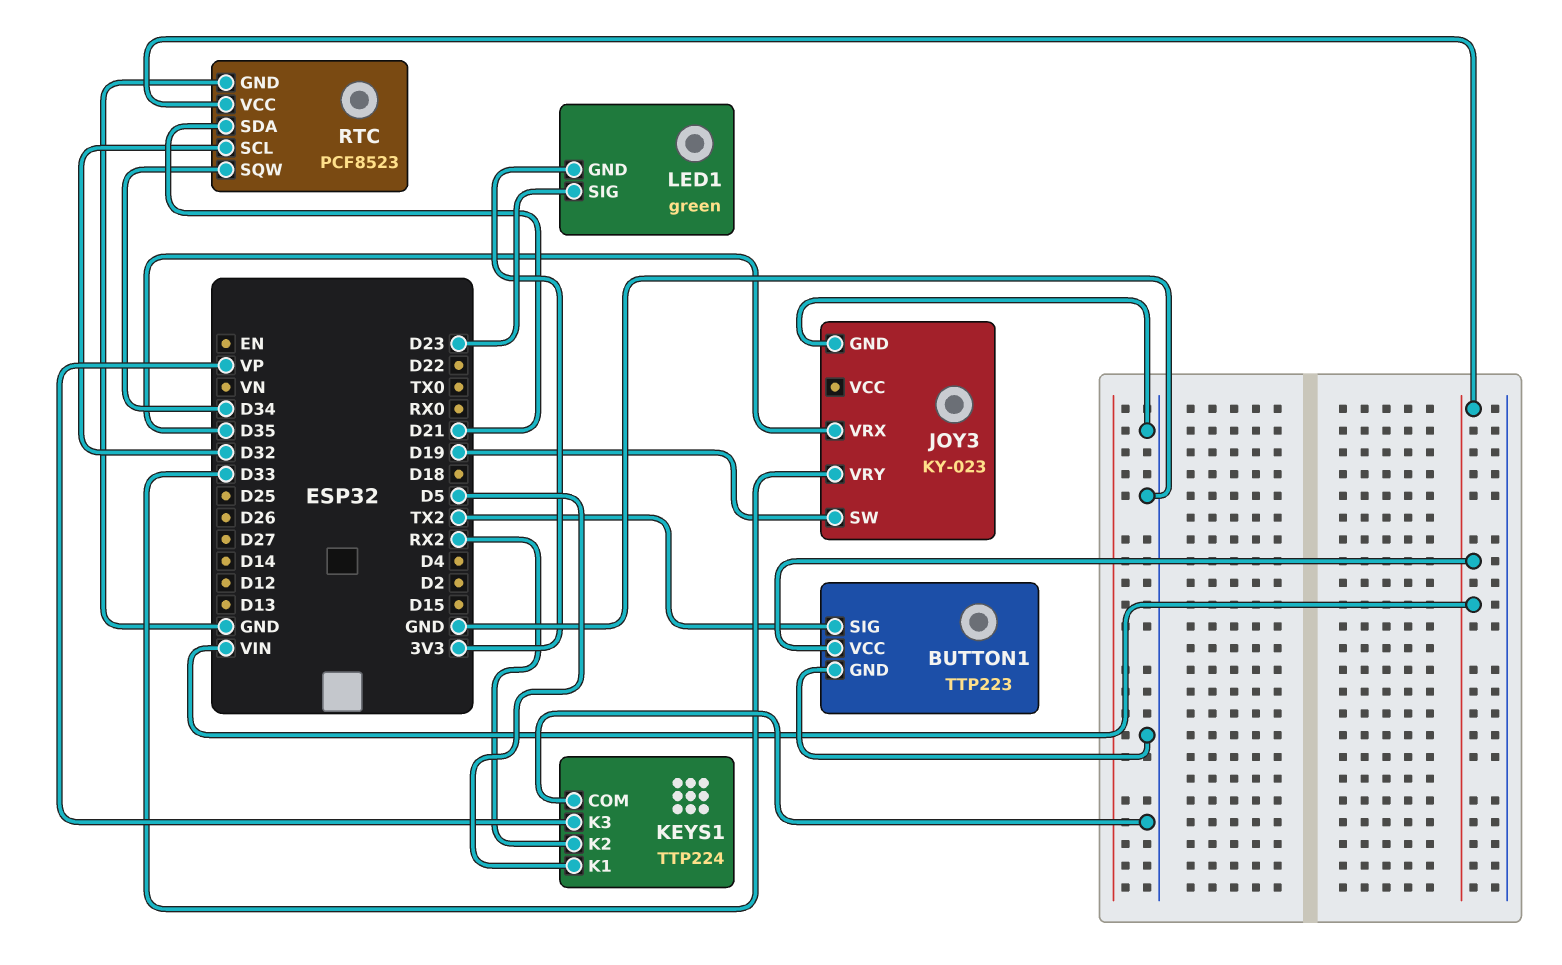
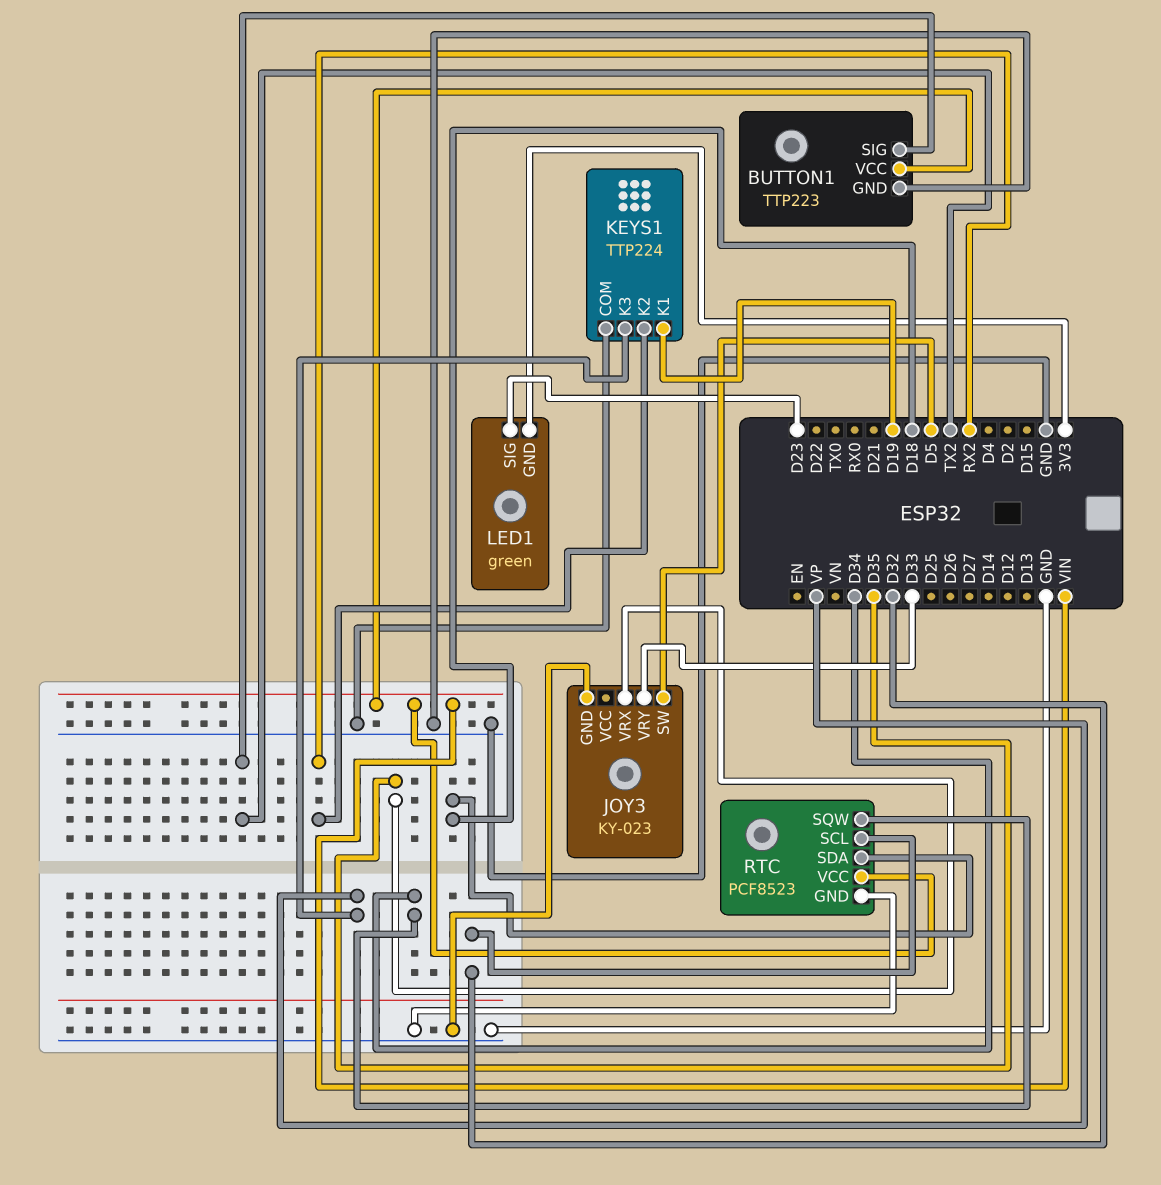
JOY3 pin SW: D19 -> D5
KEYS1 pin K1: D5 -> D19
RTC pin SDA: D21 -> D18

